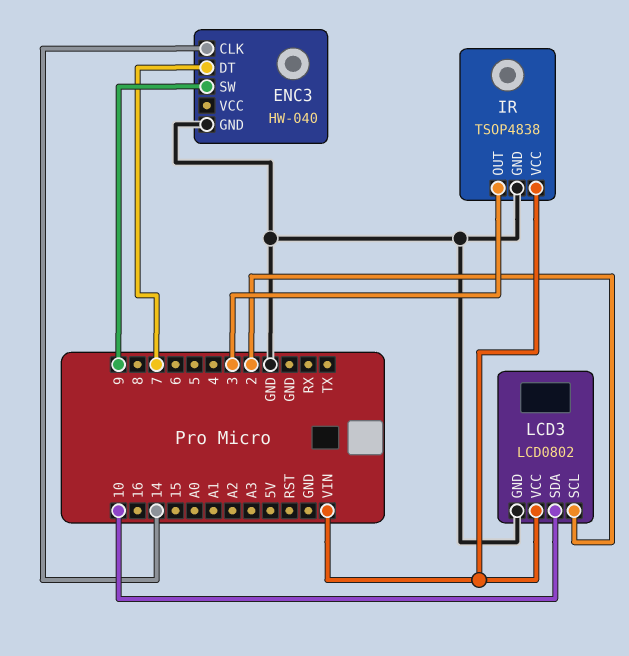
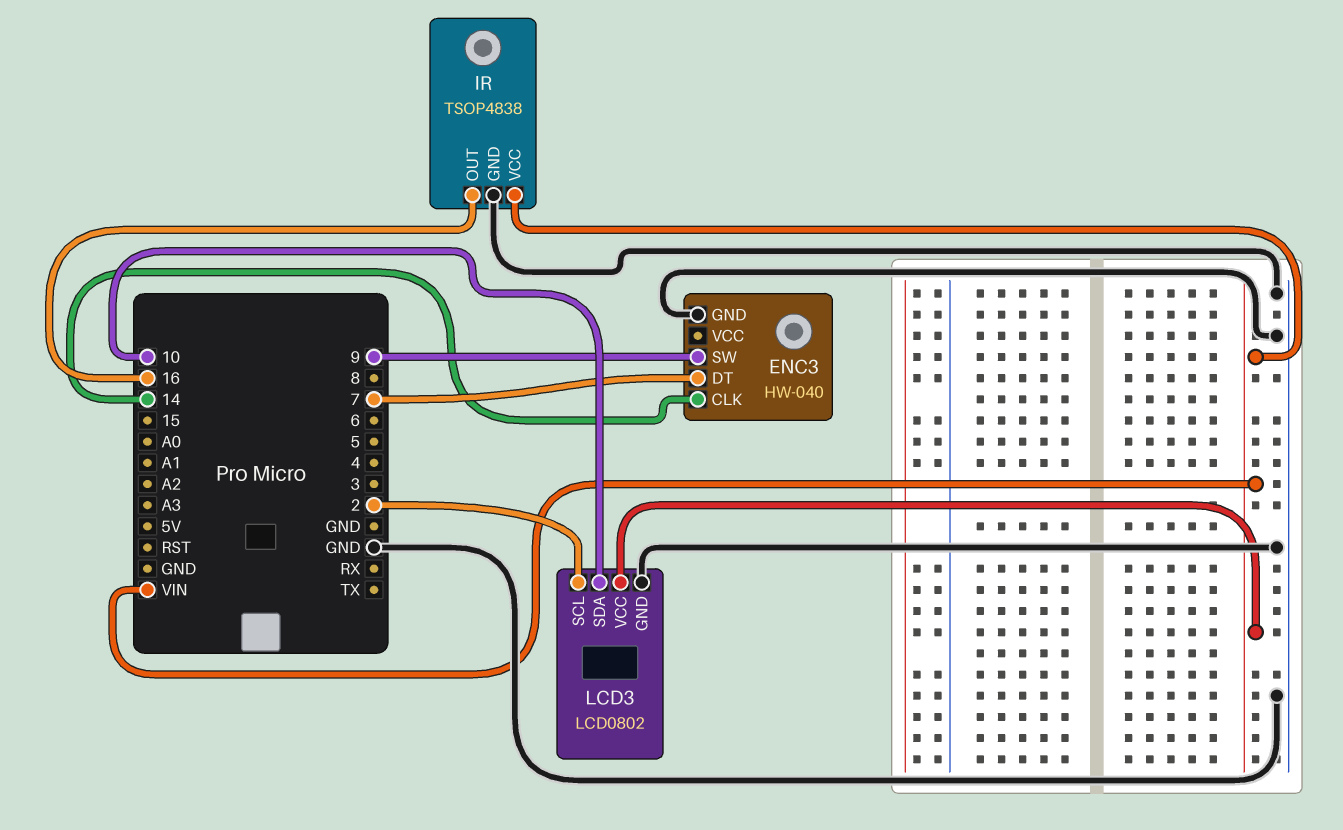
IR pin OUT: 3 -> 16

